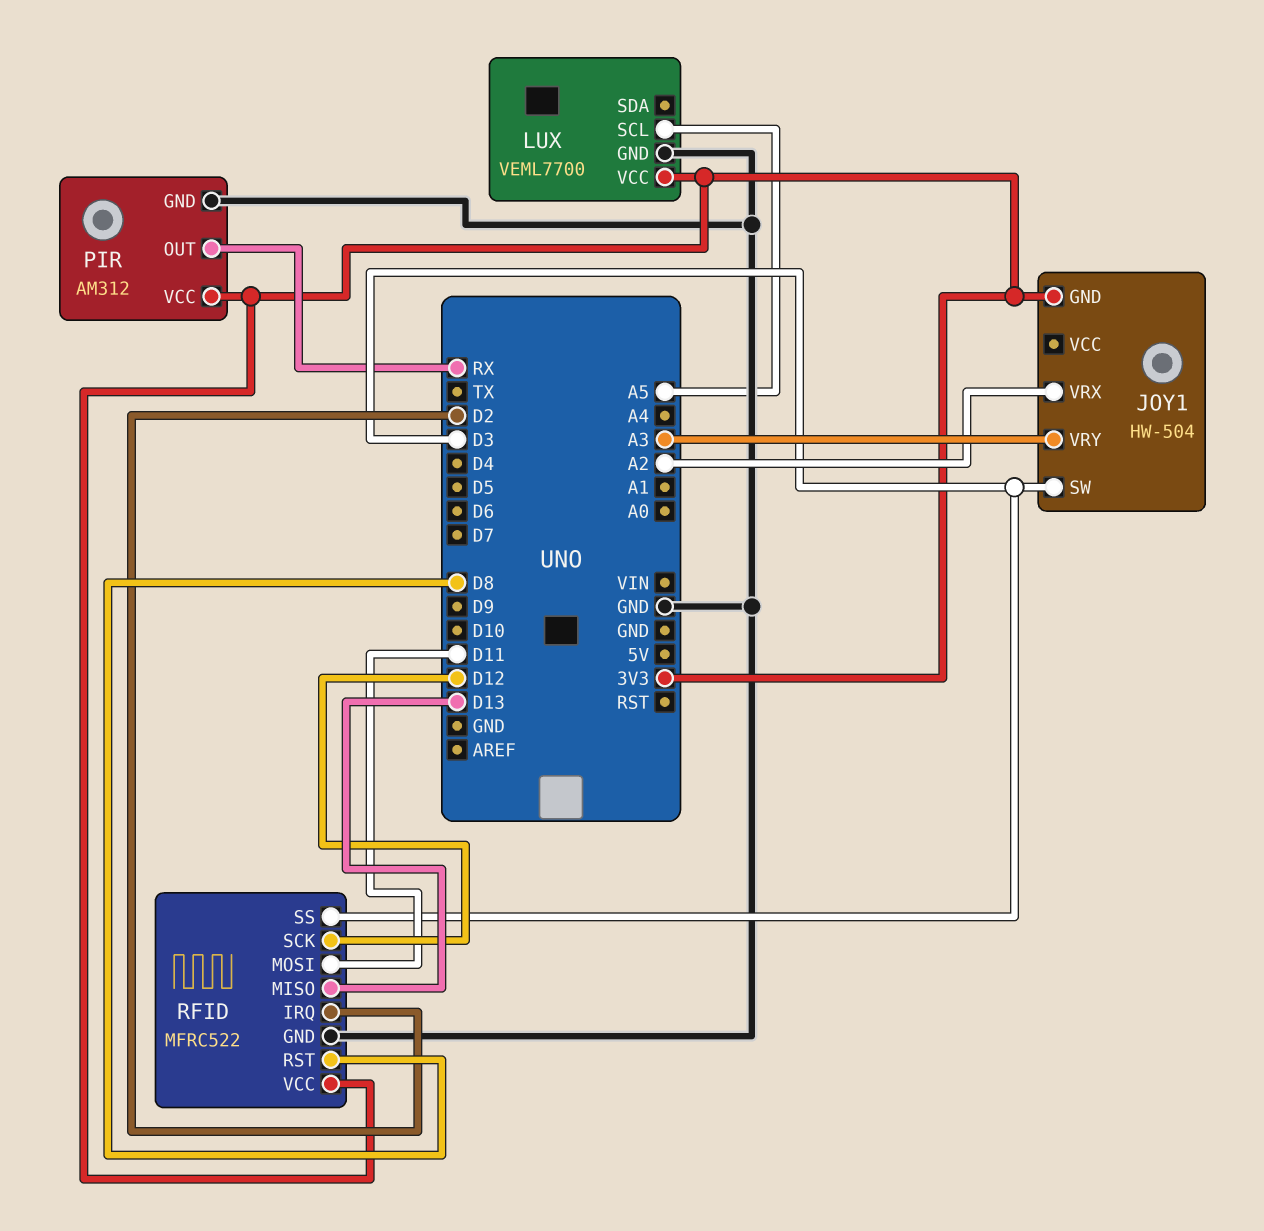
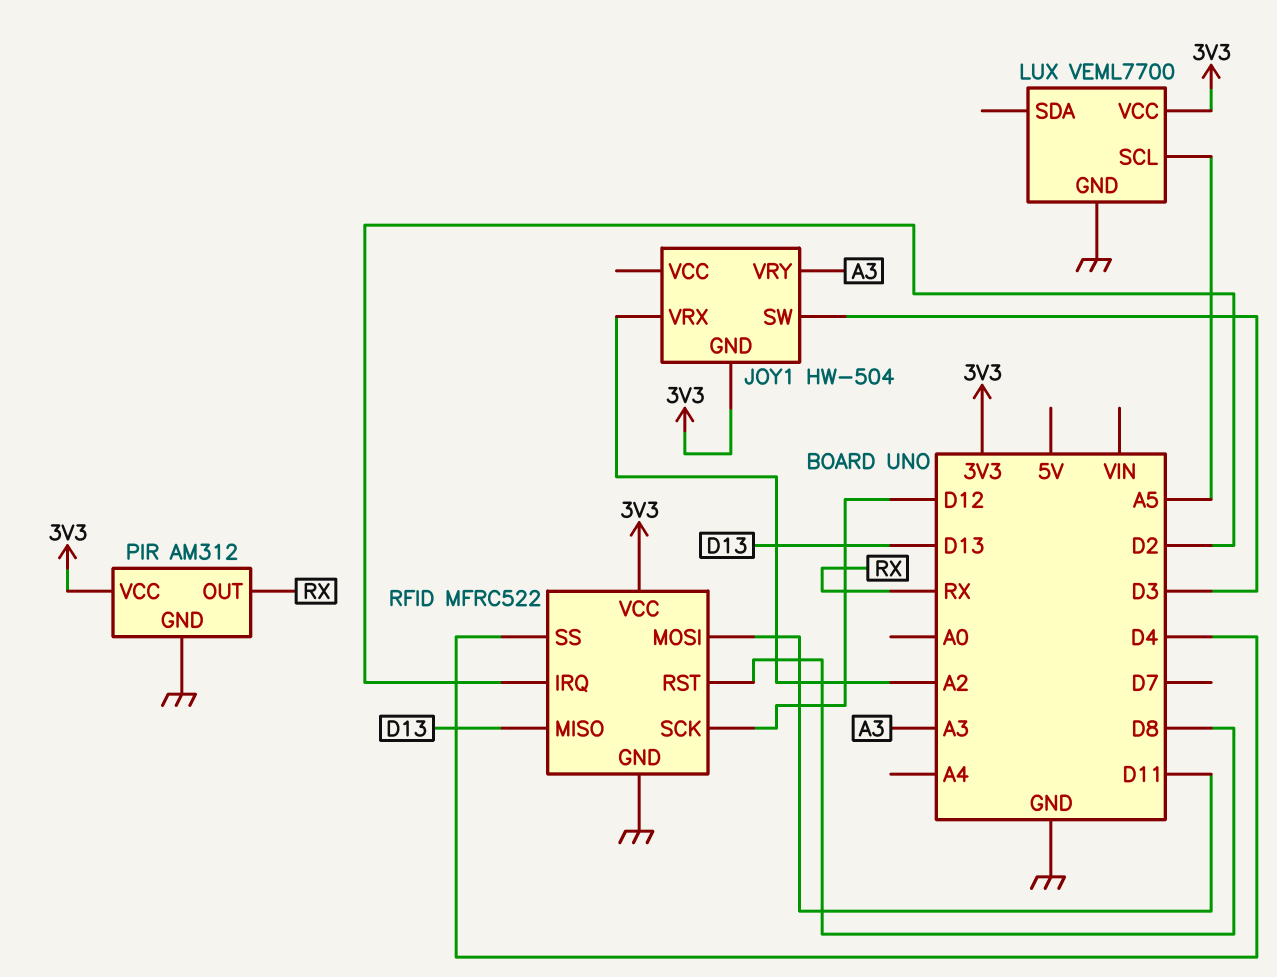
RFID pin SS: D3 -> D4

